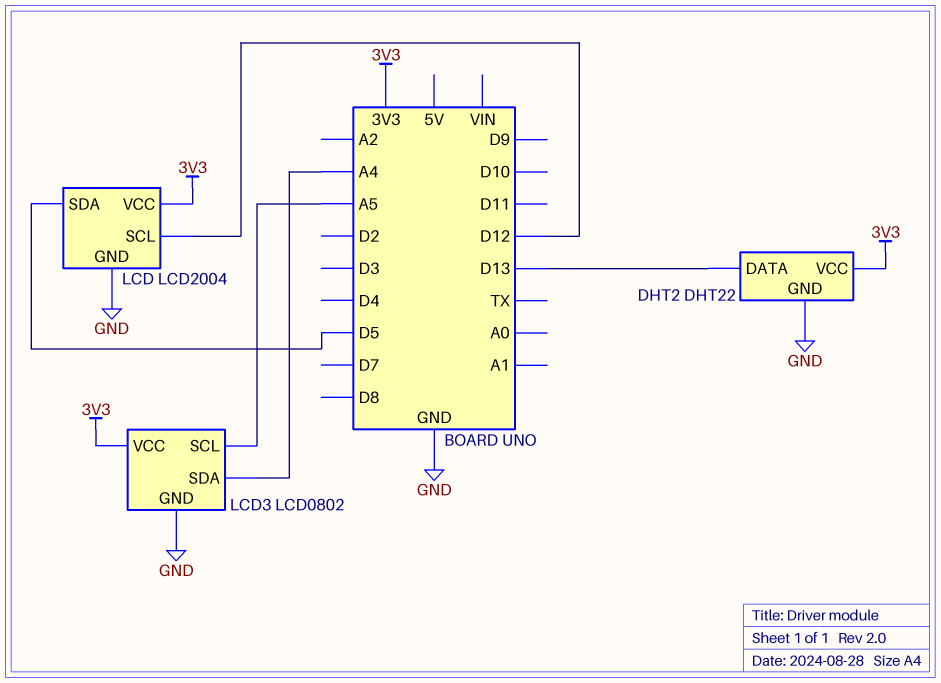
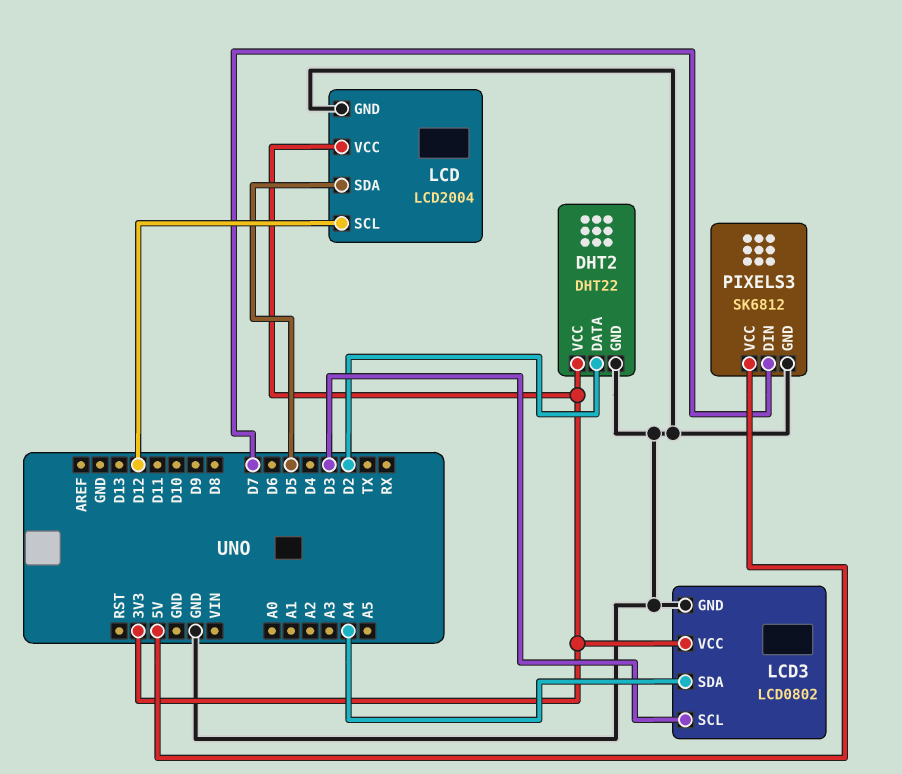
DHT2 pin DATA: D13 -> D2
LCD3 pin SCL: A5 -> D3
PIXELS3: none -> SK6812
PIXELS3 pin DIN: none -> D7
PIXELS3 pin GND: none -> GND
PIXELS3 pin VCC: none -> 5V

